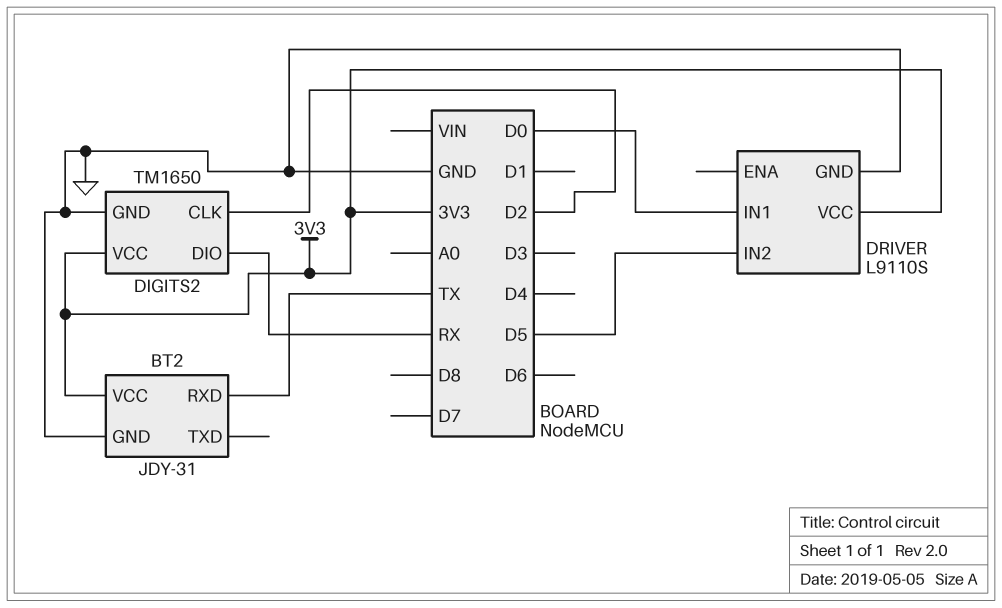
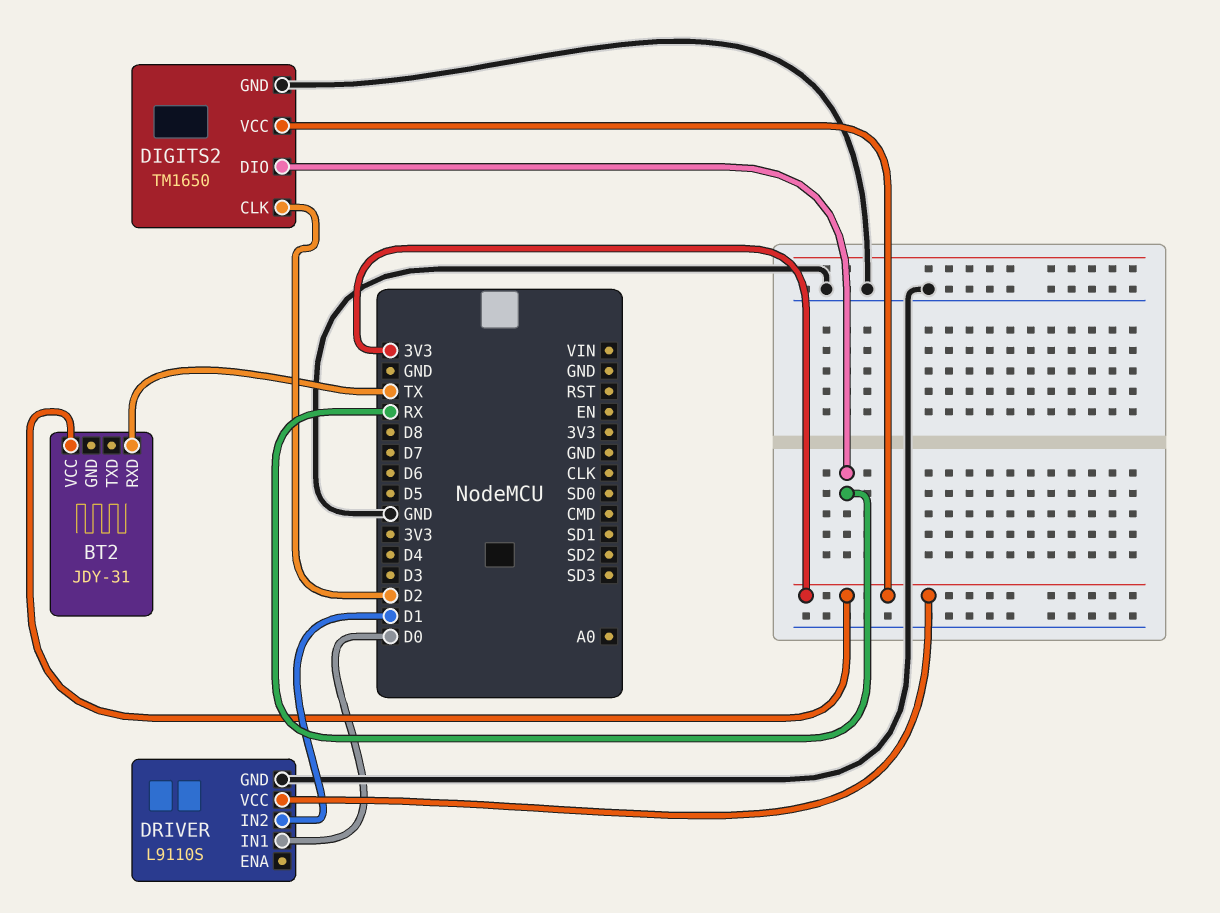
BT2 pin GND: GND -> none
DRIVER pin IN2: D5 -> D1

